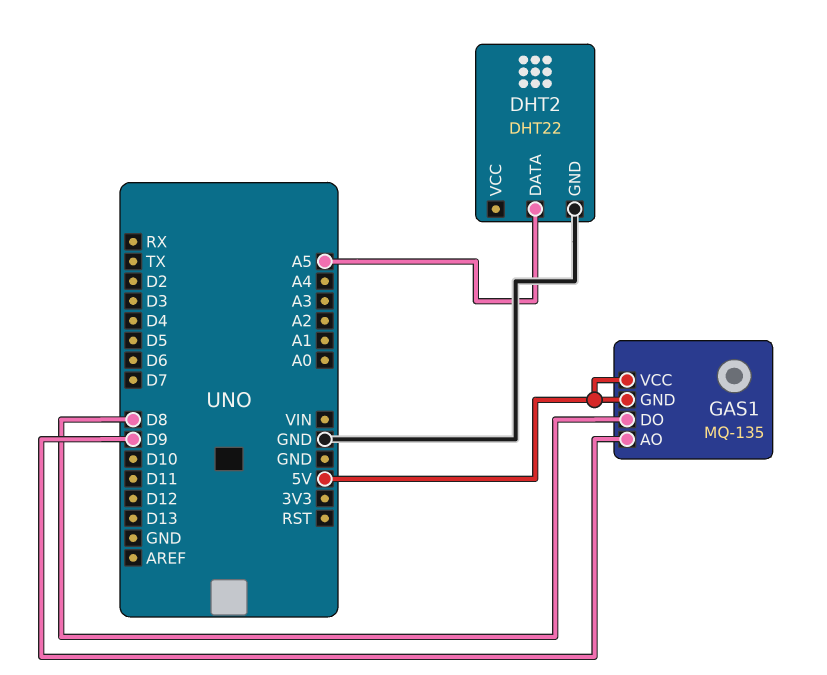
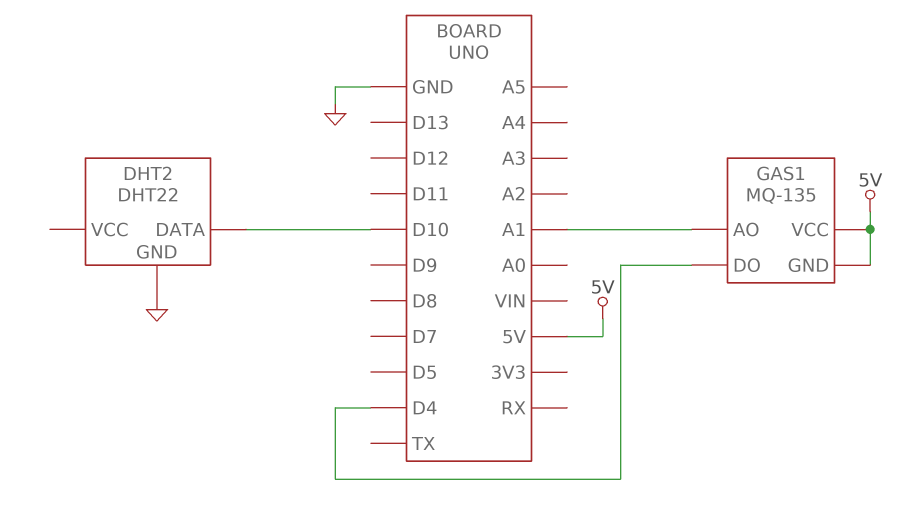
DHT2 pin DATA: A5 -> D10
GAS1 pin AO: D9 -> A1
GAS1 pin DO: D8 -> D4

